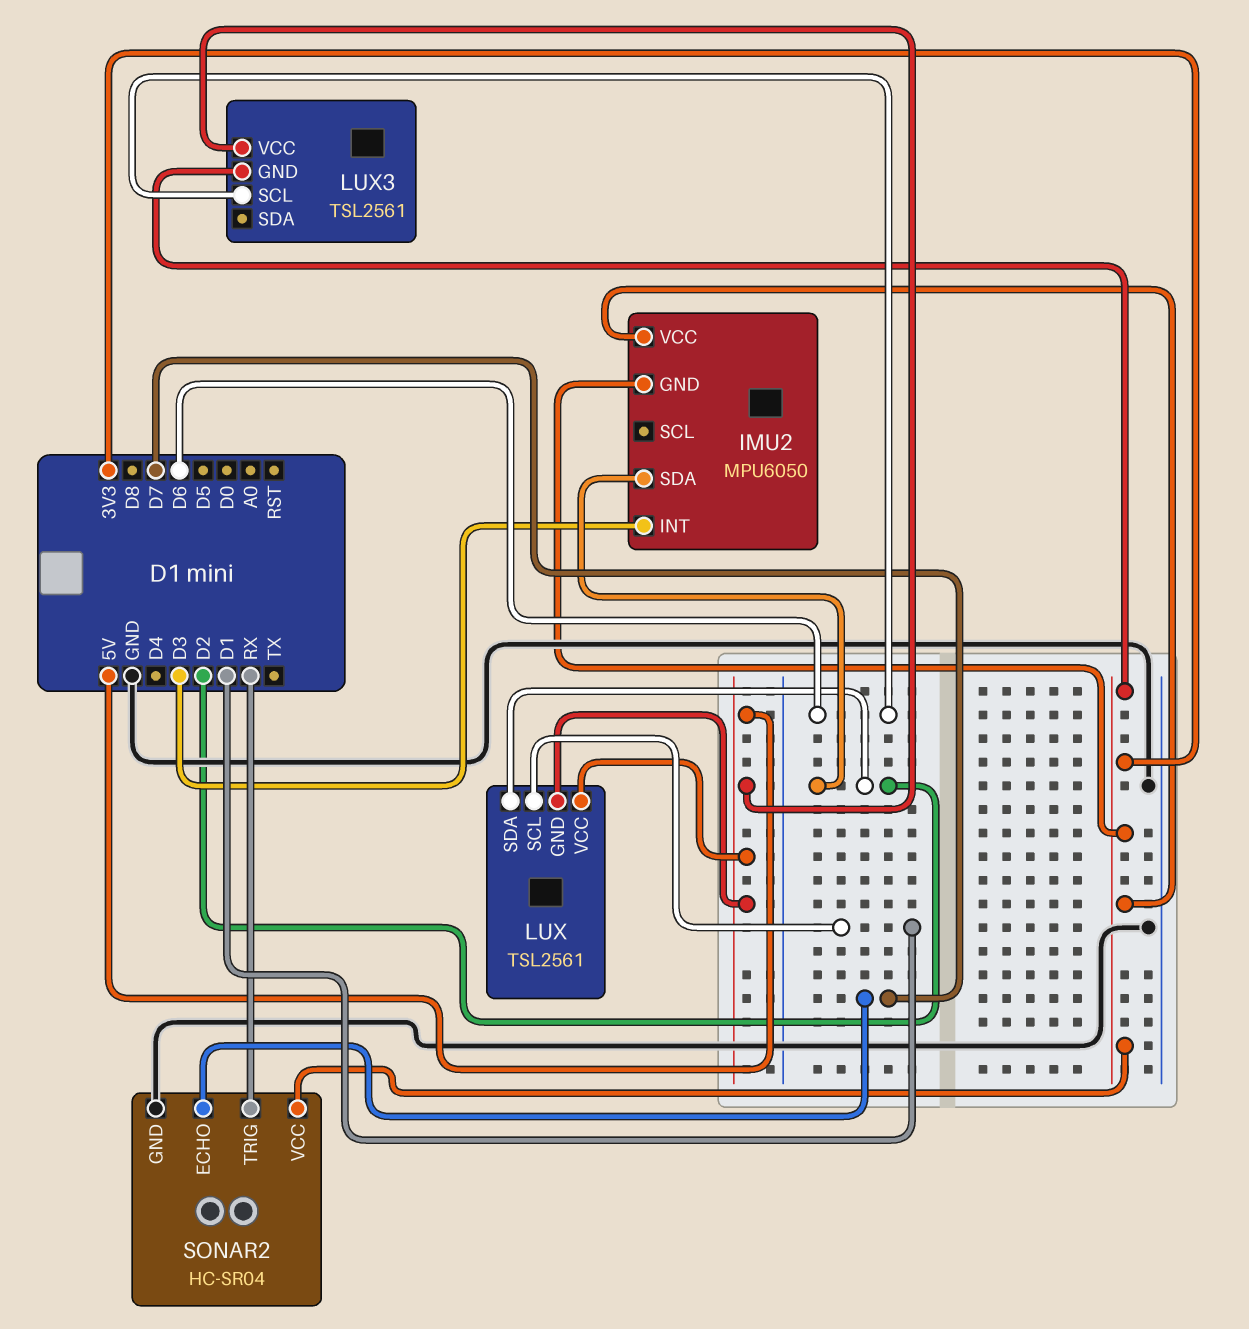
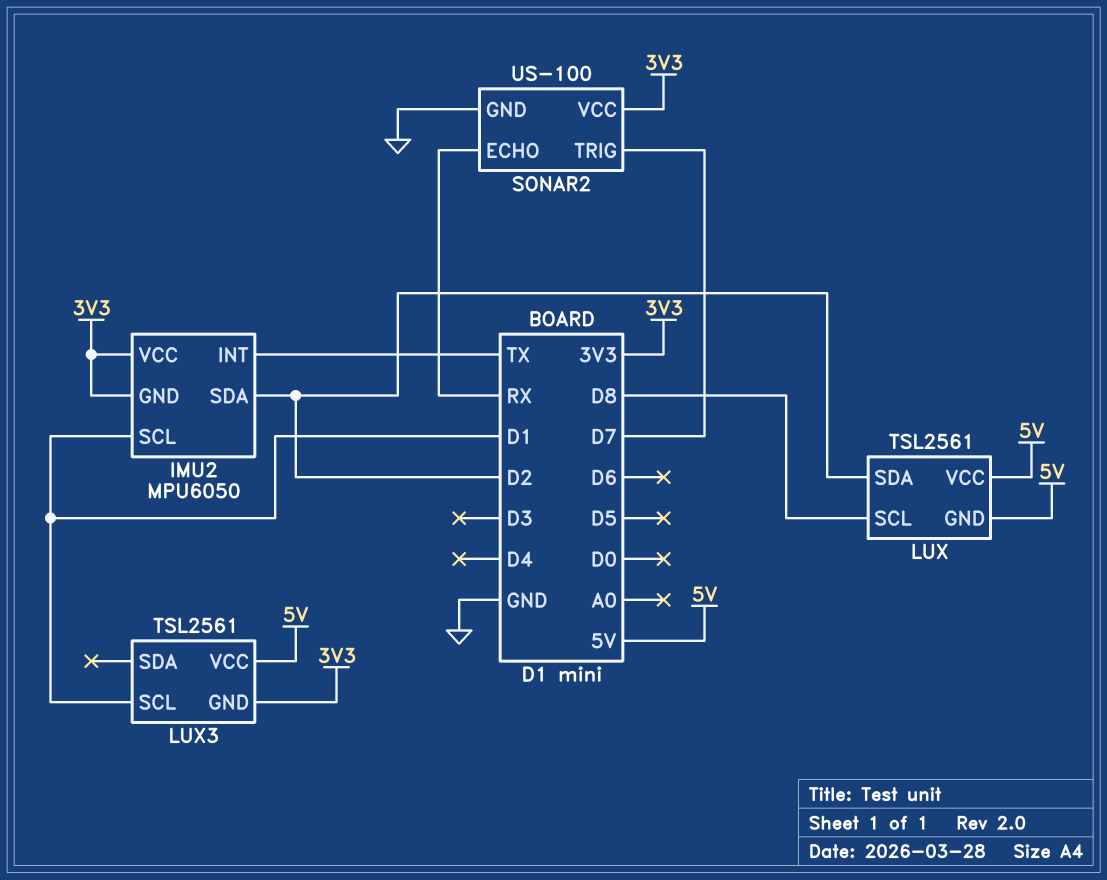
IMU2 pin INT: D3 -> TX
IMU2 pin SCL: none -> D1
LUX pin SCL: D1 -> D8
LUX3 pin SCL: D6 -> D1
SONAR2: HC-SR04 -> US-100
SONAR2 pin ECHO: D7 -> RX
SONAR2 pin TRIG: RX -> D7

